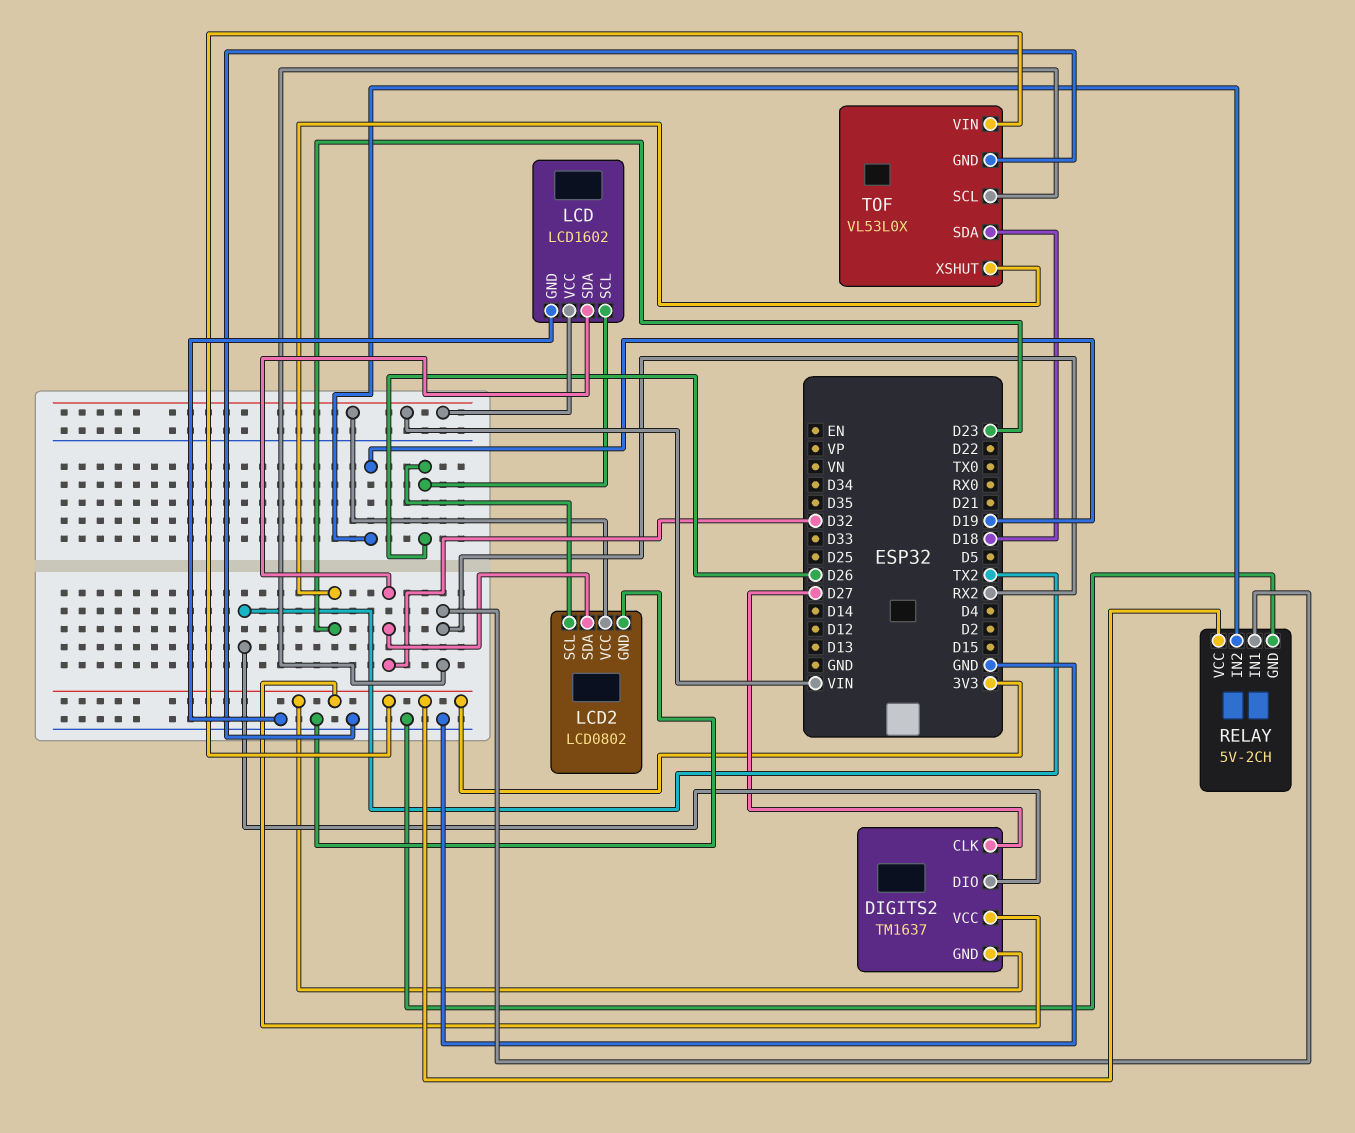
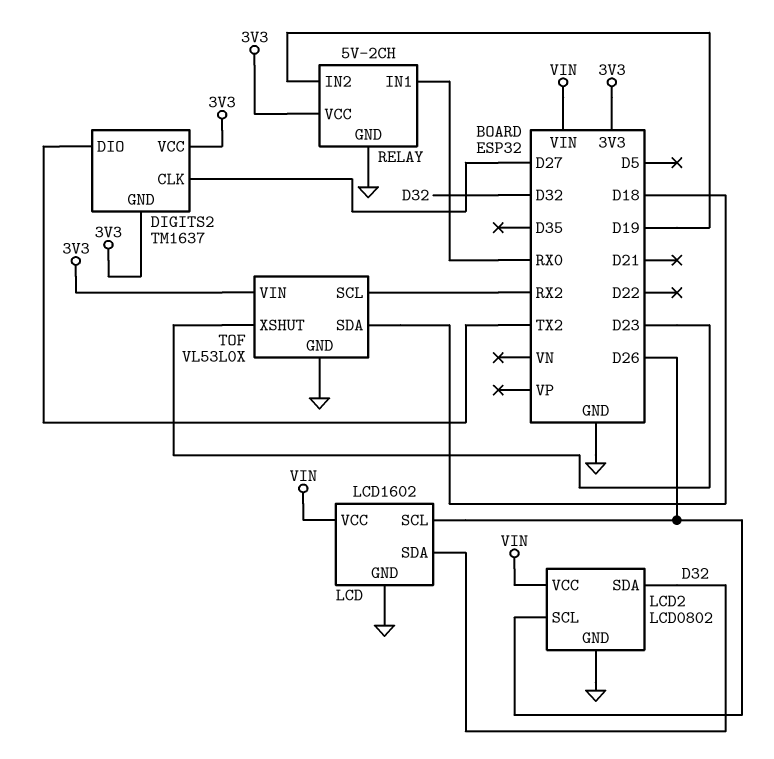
RELAY pin IN1: RX2 -> RX0

